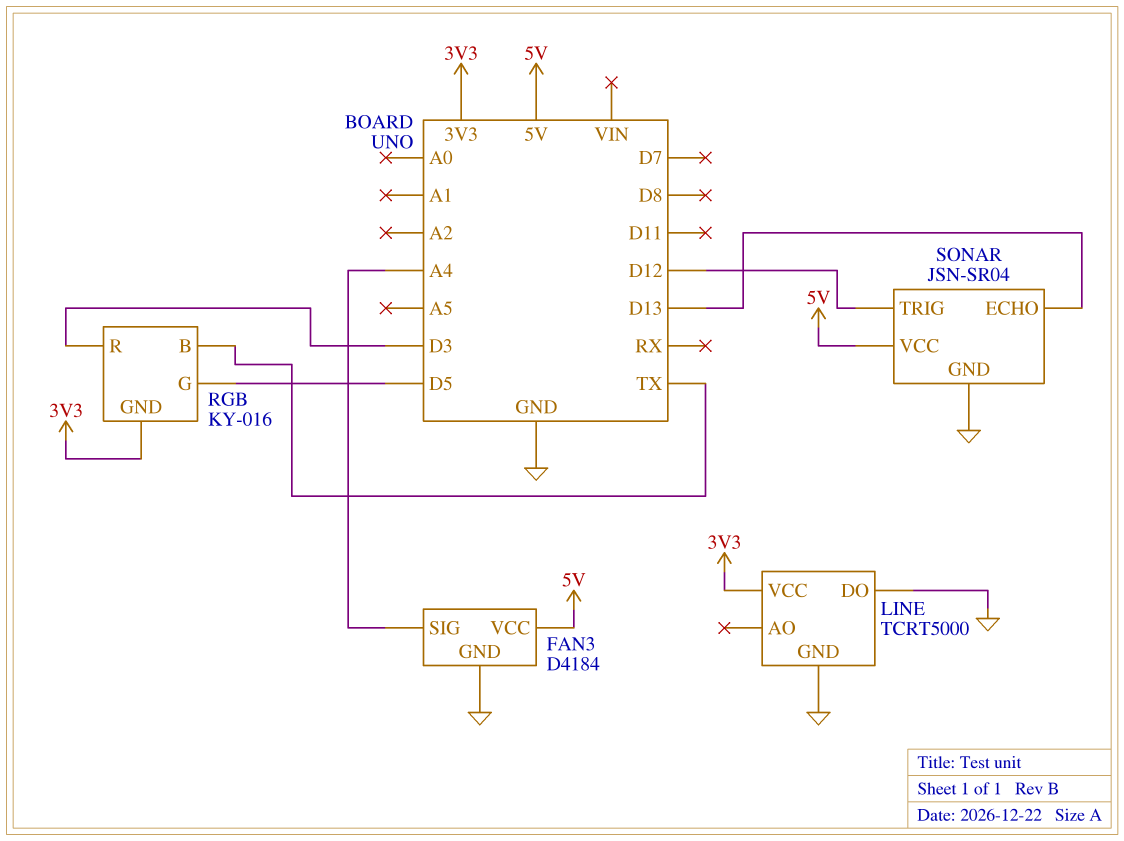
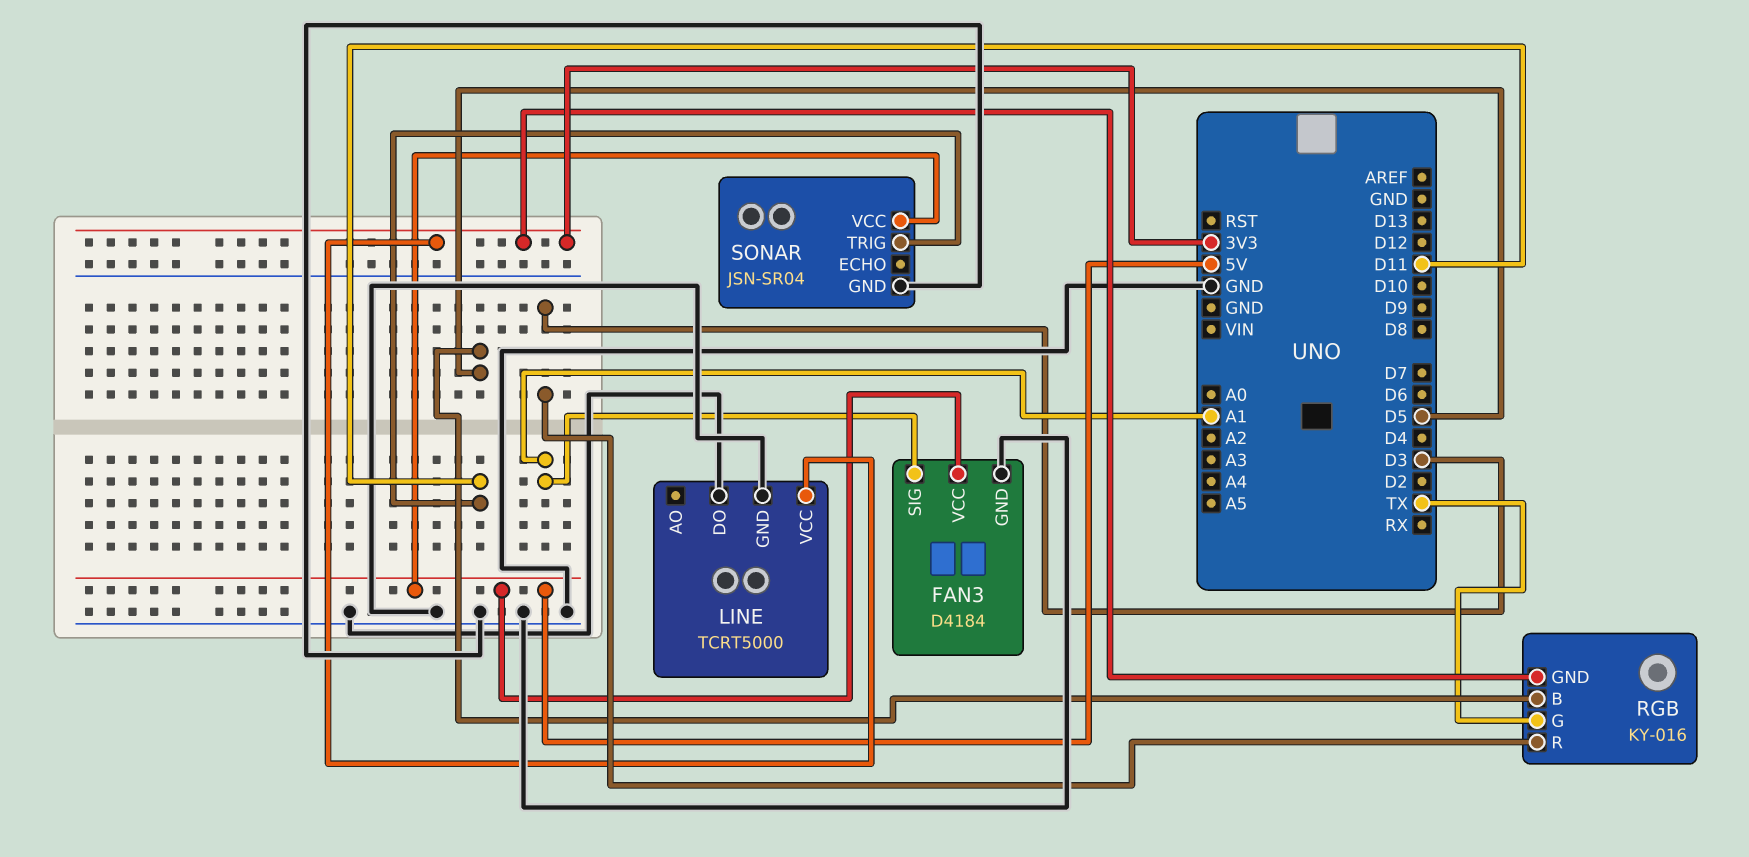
FAN3 pin SIG: A4 -> A1
RGB pin B: TX -> D5
RGB pin G: D5 -> TX
SONAR pin ECHO: D13 -> none
SONAR pin TRIG: D12 -> D11

